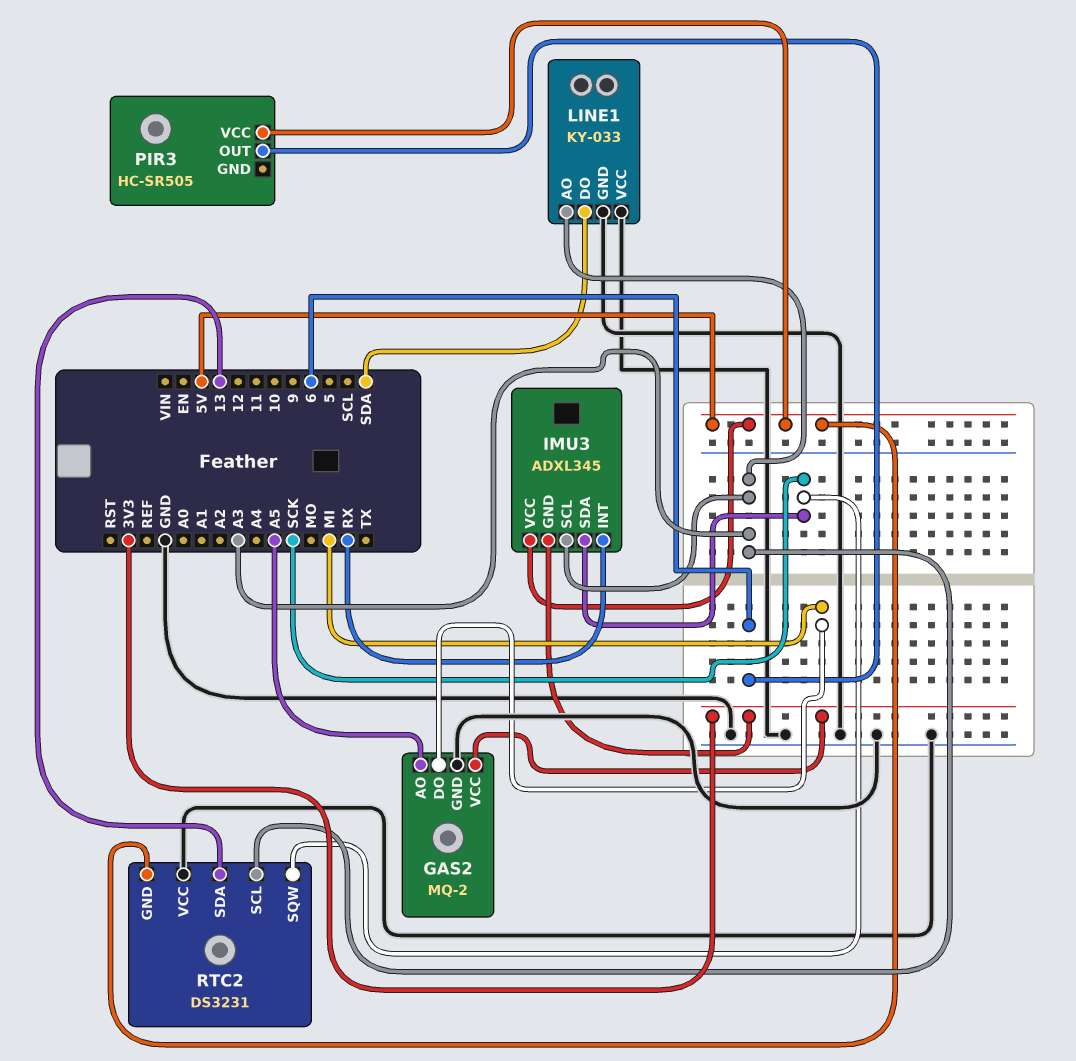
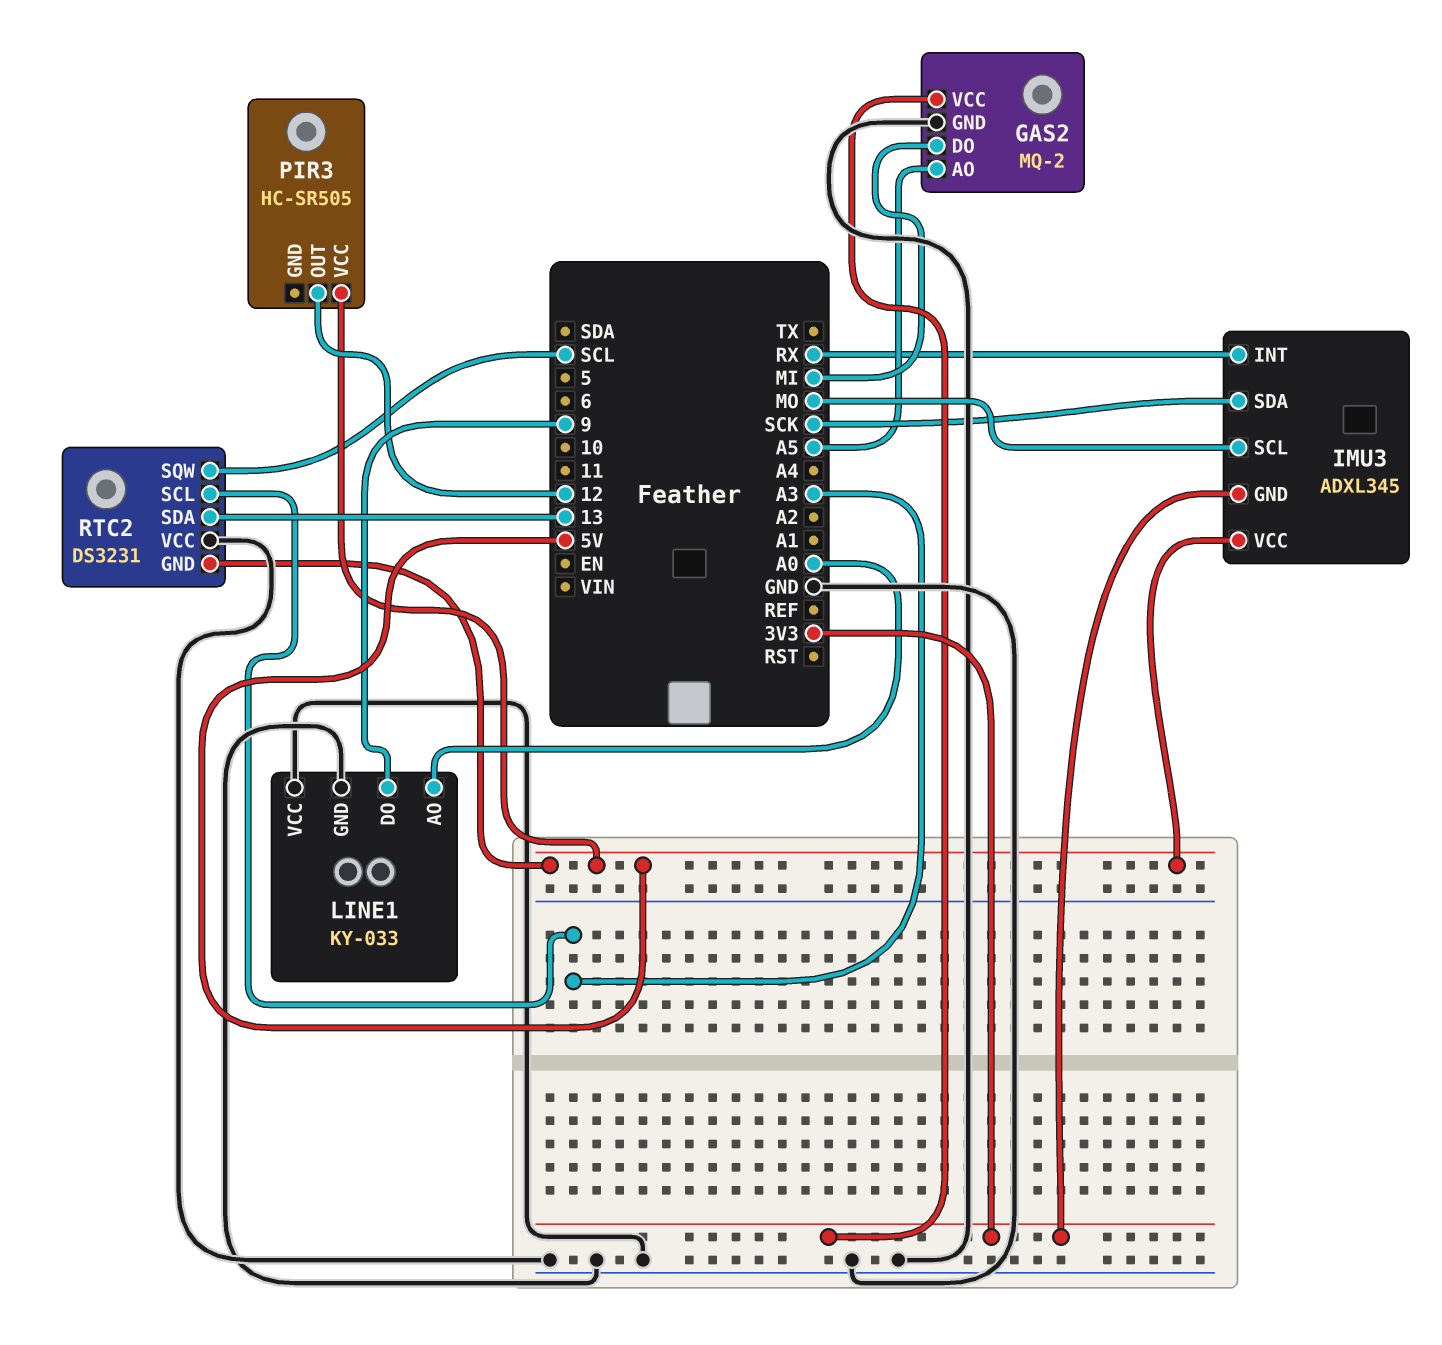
IMU3 pin SCL: A3 -> MO
LINE1 pin AO: A3 -> A0
LINE1 pin DO: SDA -> 9
PIR3 pin OUT: 6 -> 12
RTC2 pin SQW: SCK -> SCL

